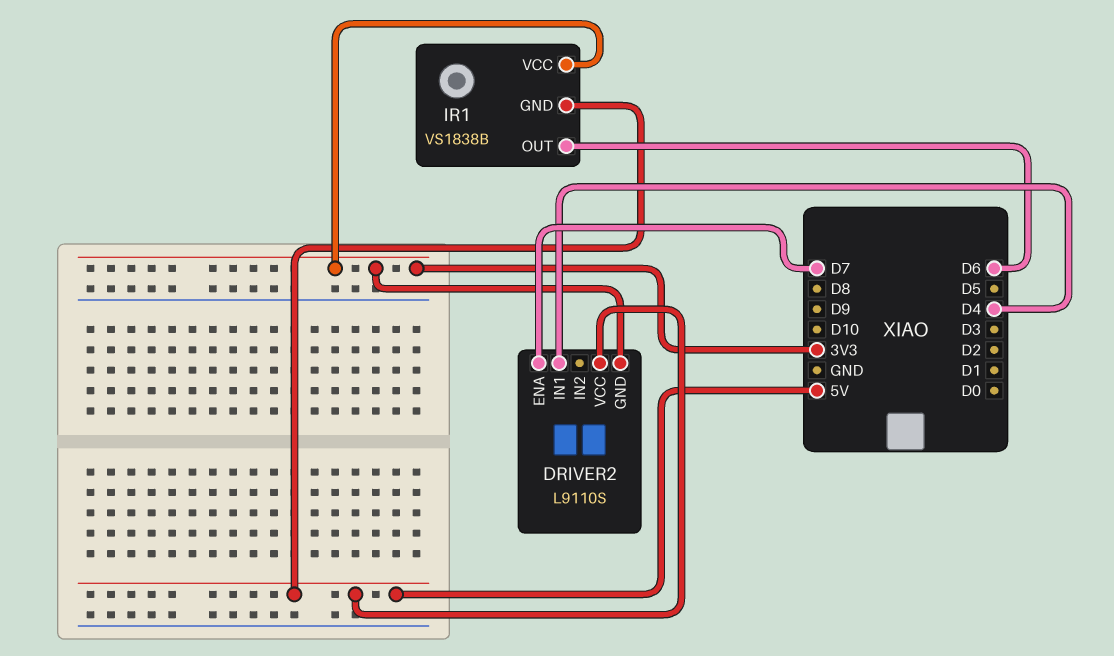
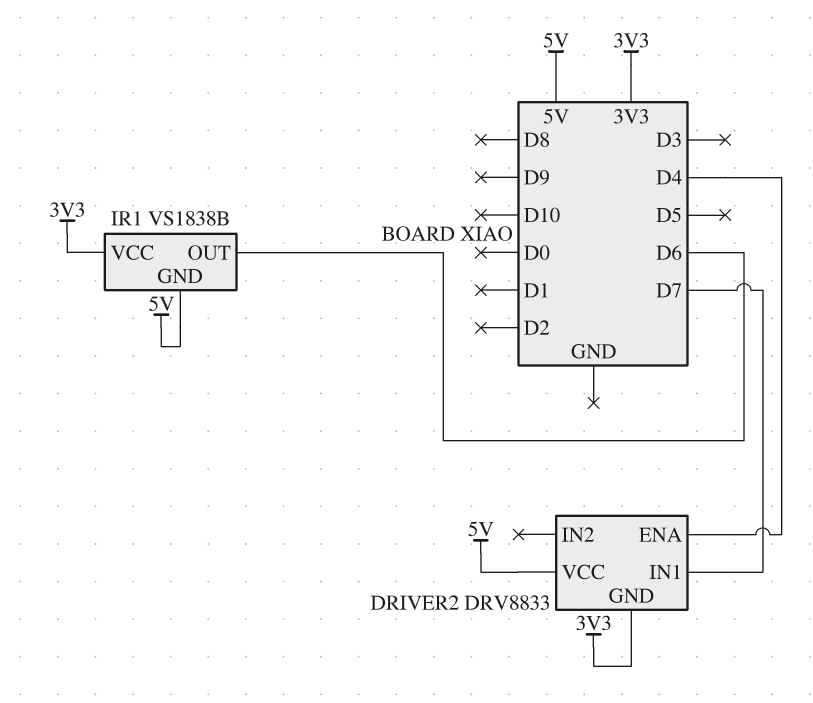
DRIVER2: L9110S -> DRV8833
DRIVER2 pin ENA: D7 -> D4
DRIVER2 pin IN1: D4 -> D7

